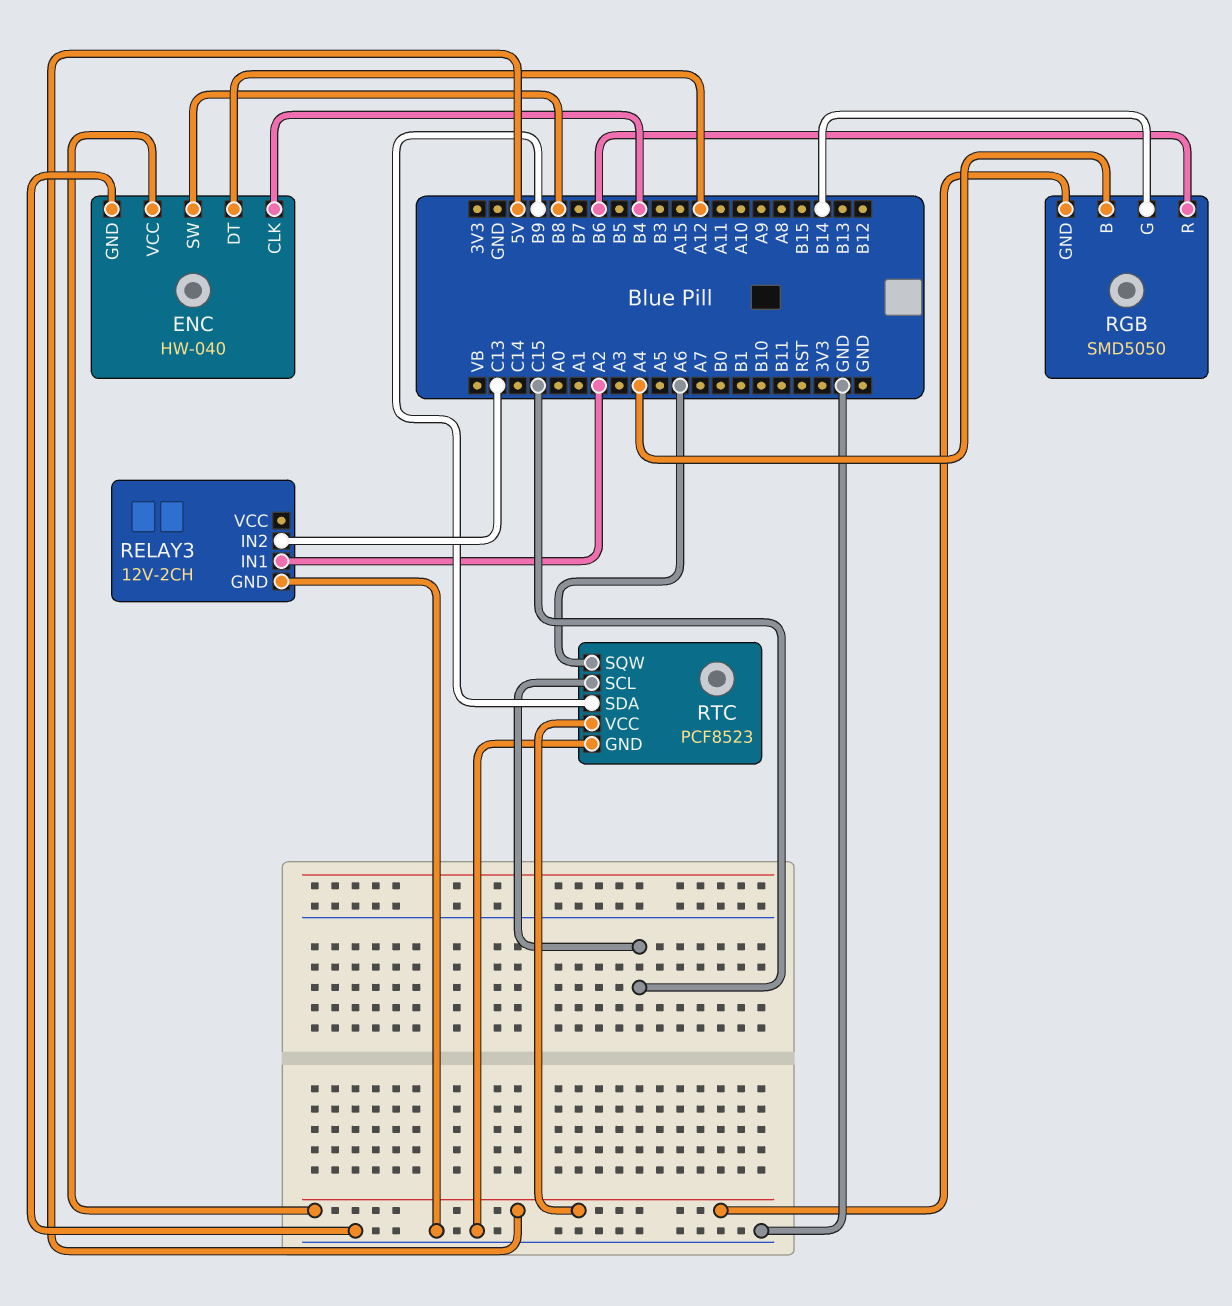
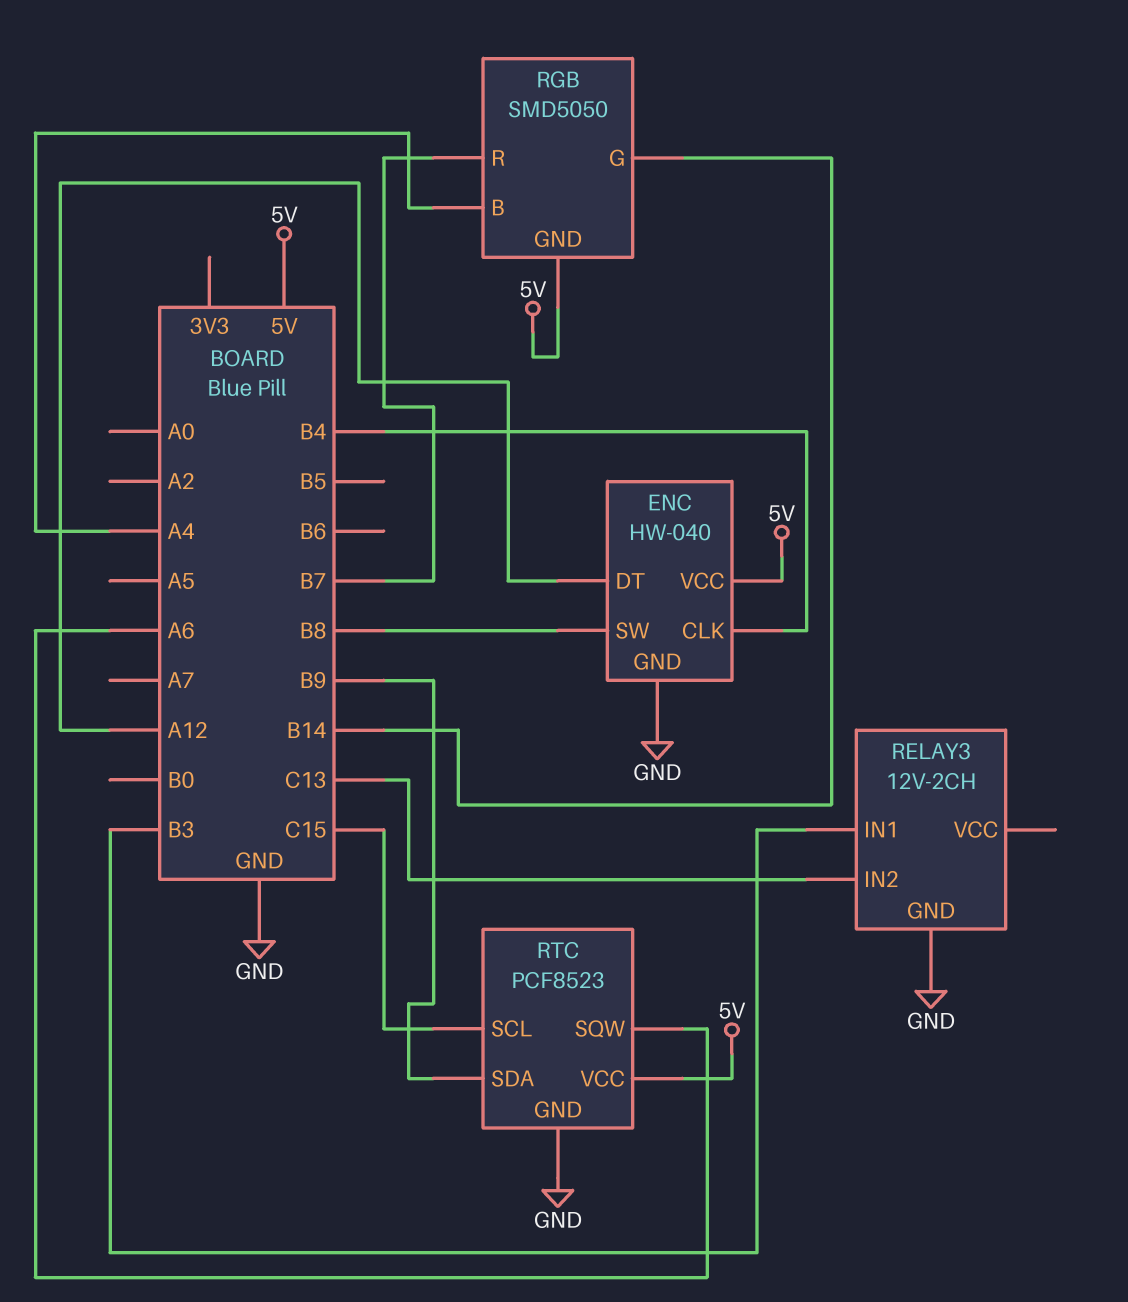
RELAY3 pin IN1: A2 -> B3
RGB pin R: B6 -> B7

